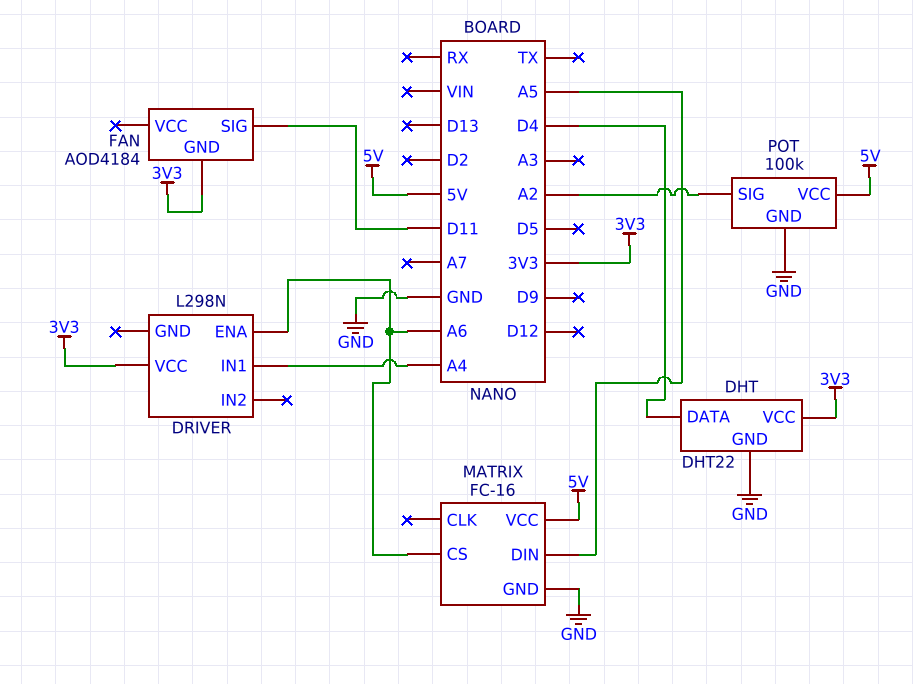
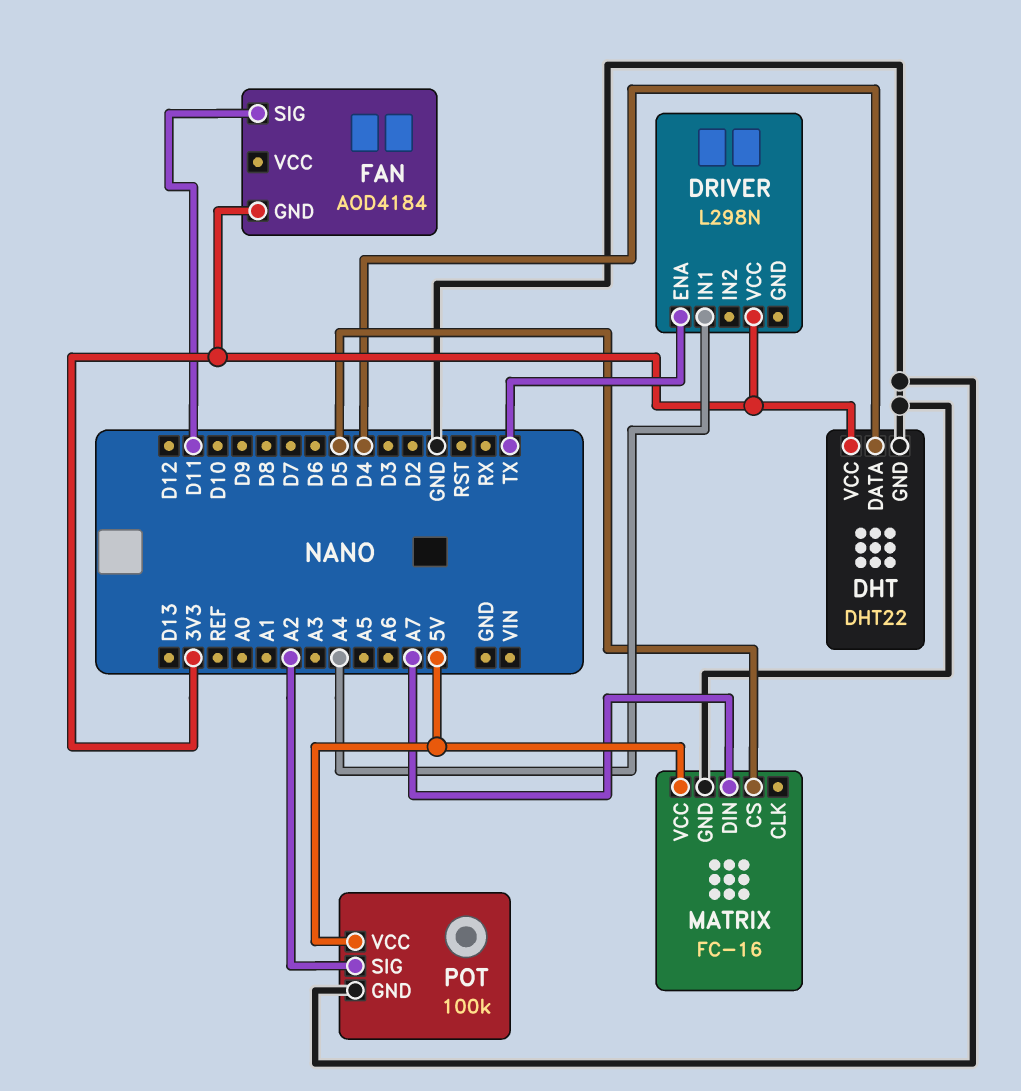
DRIVER pin ENA: A6 -> TX
MATRIX pin CS: A6 -> D5
MATRIX pin DIN: A5 -> A7

